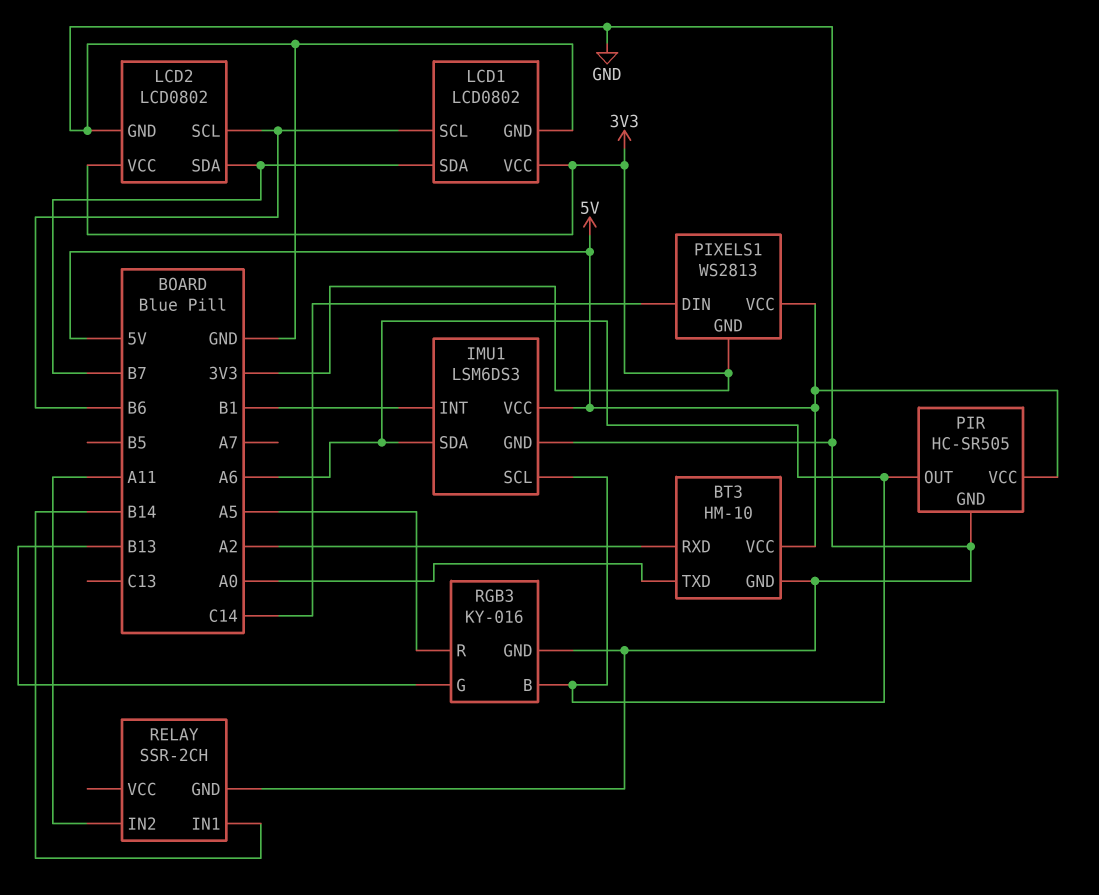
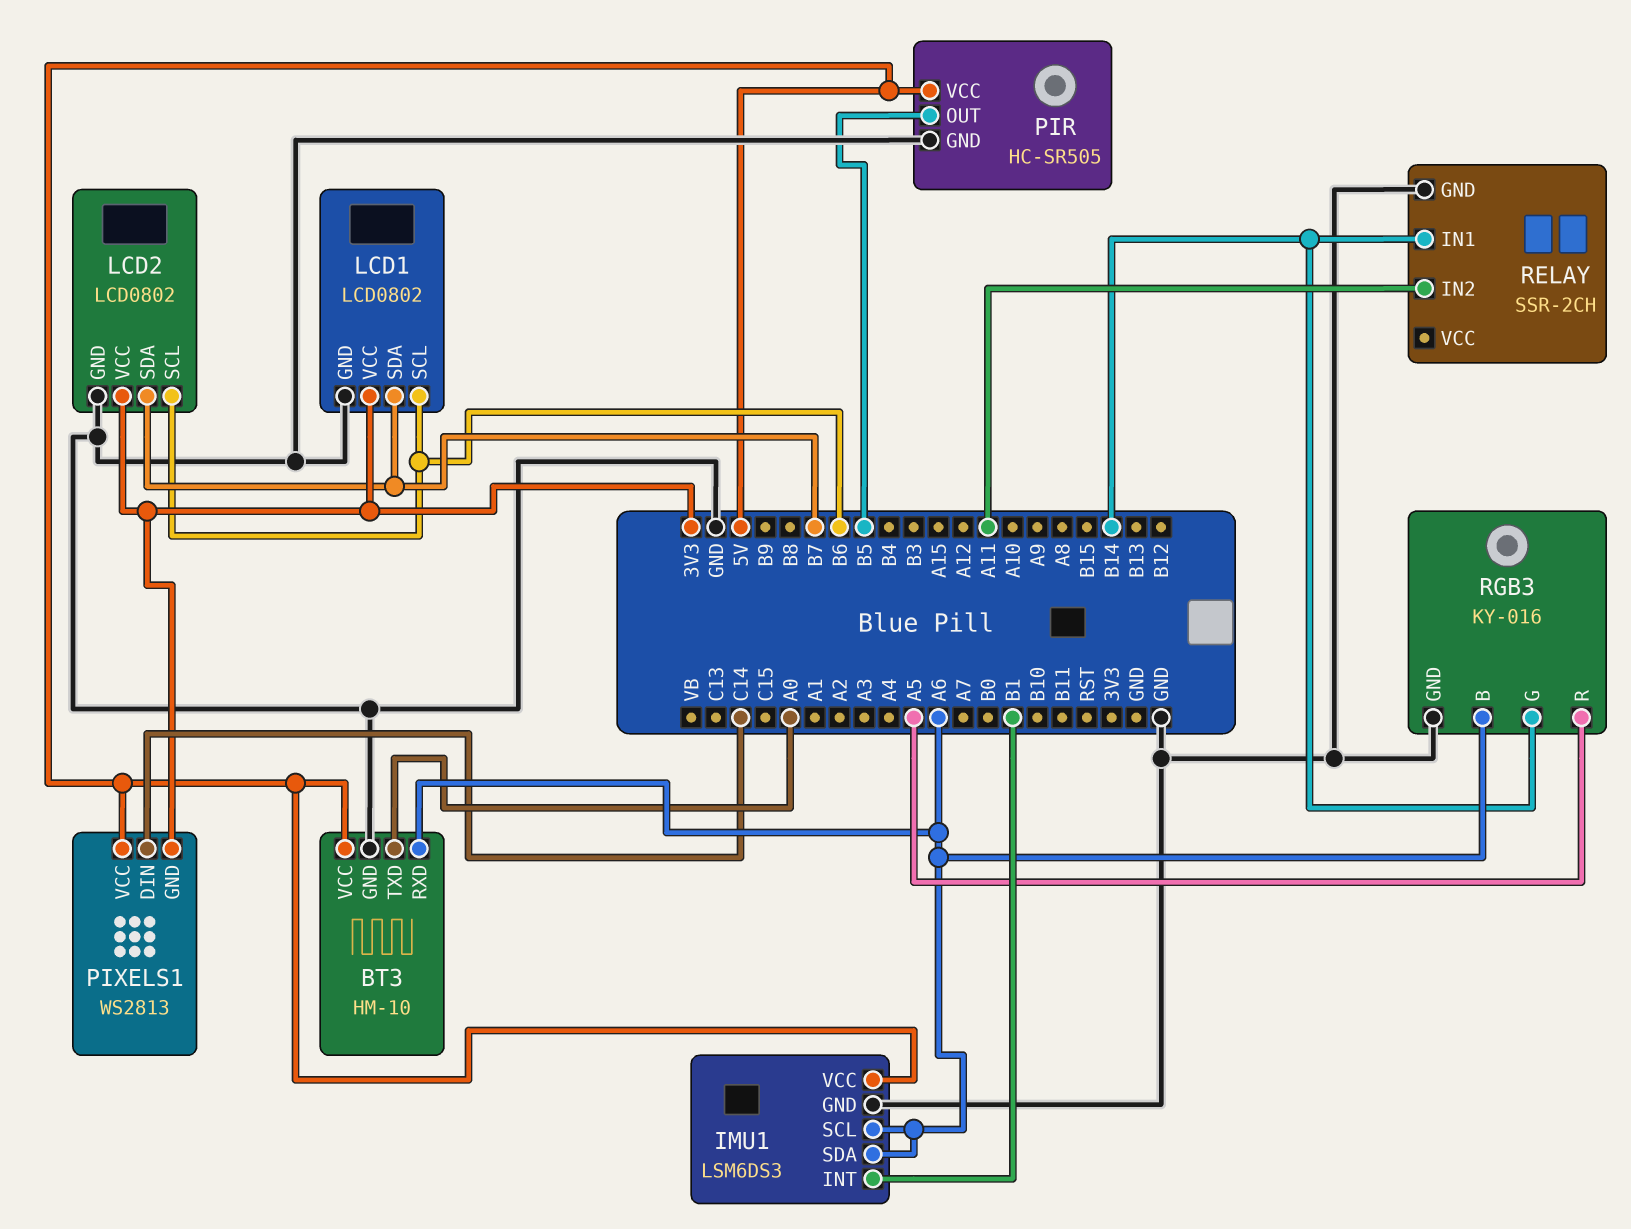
BT3 pin RXD: A2 -> A6
PIR pin OUT: A6 -> B5
RGB3 pin G: B13 -> B14

